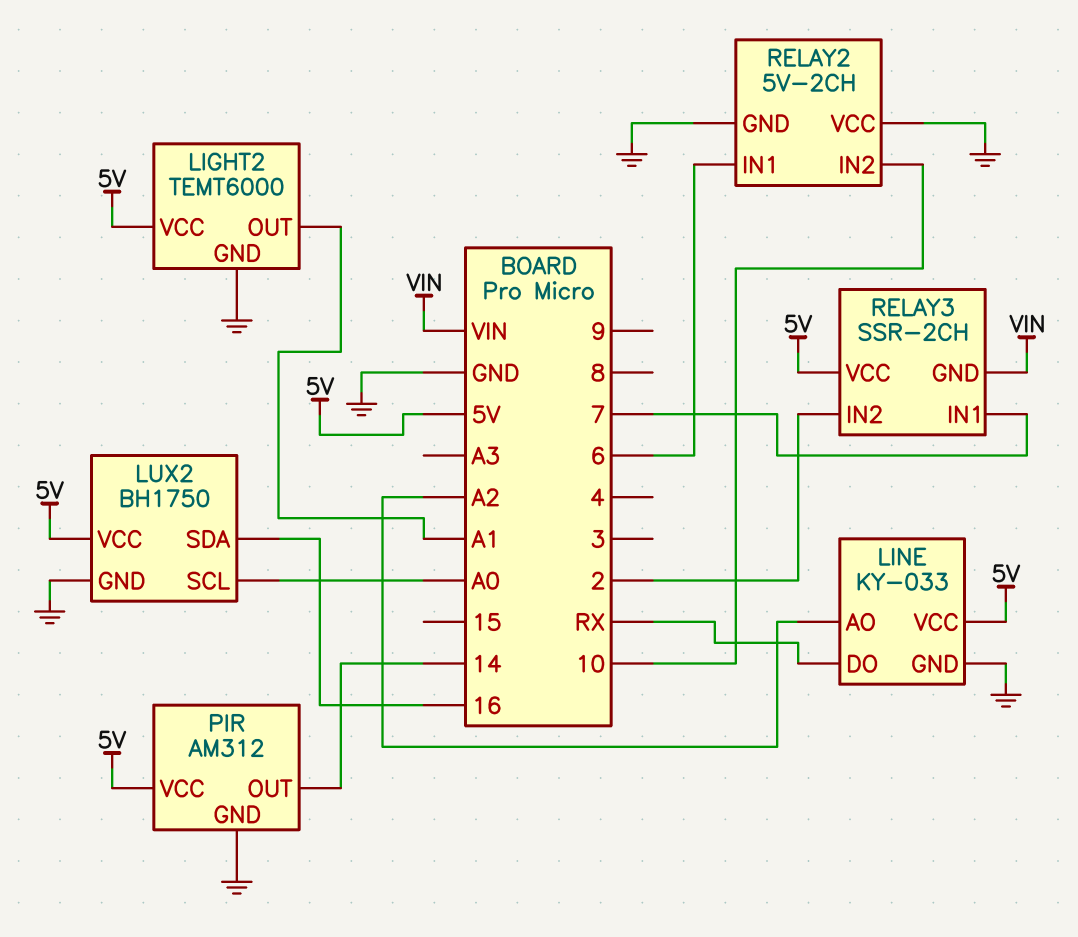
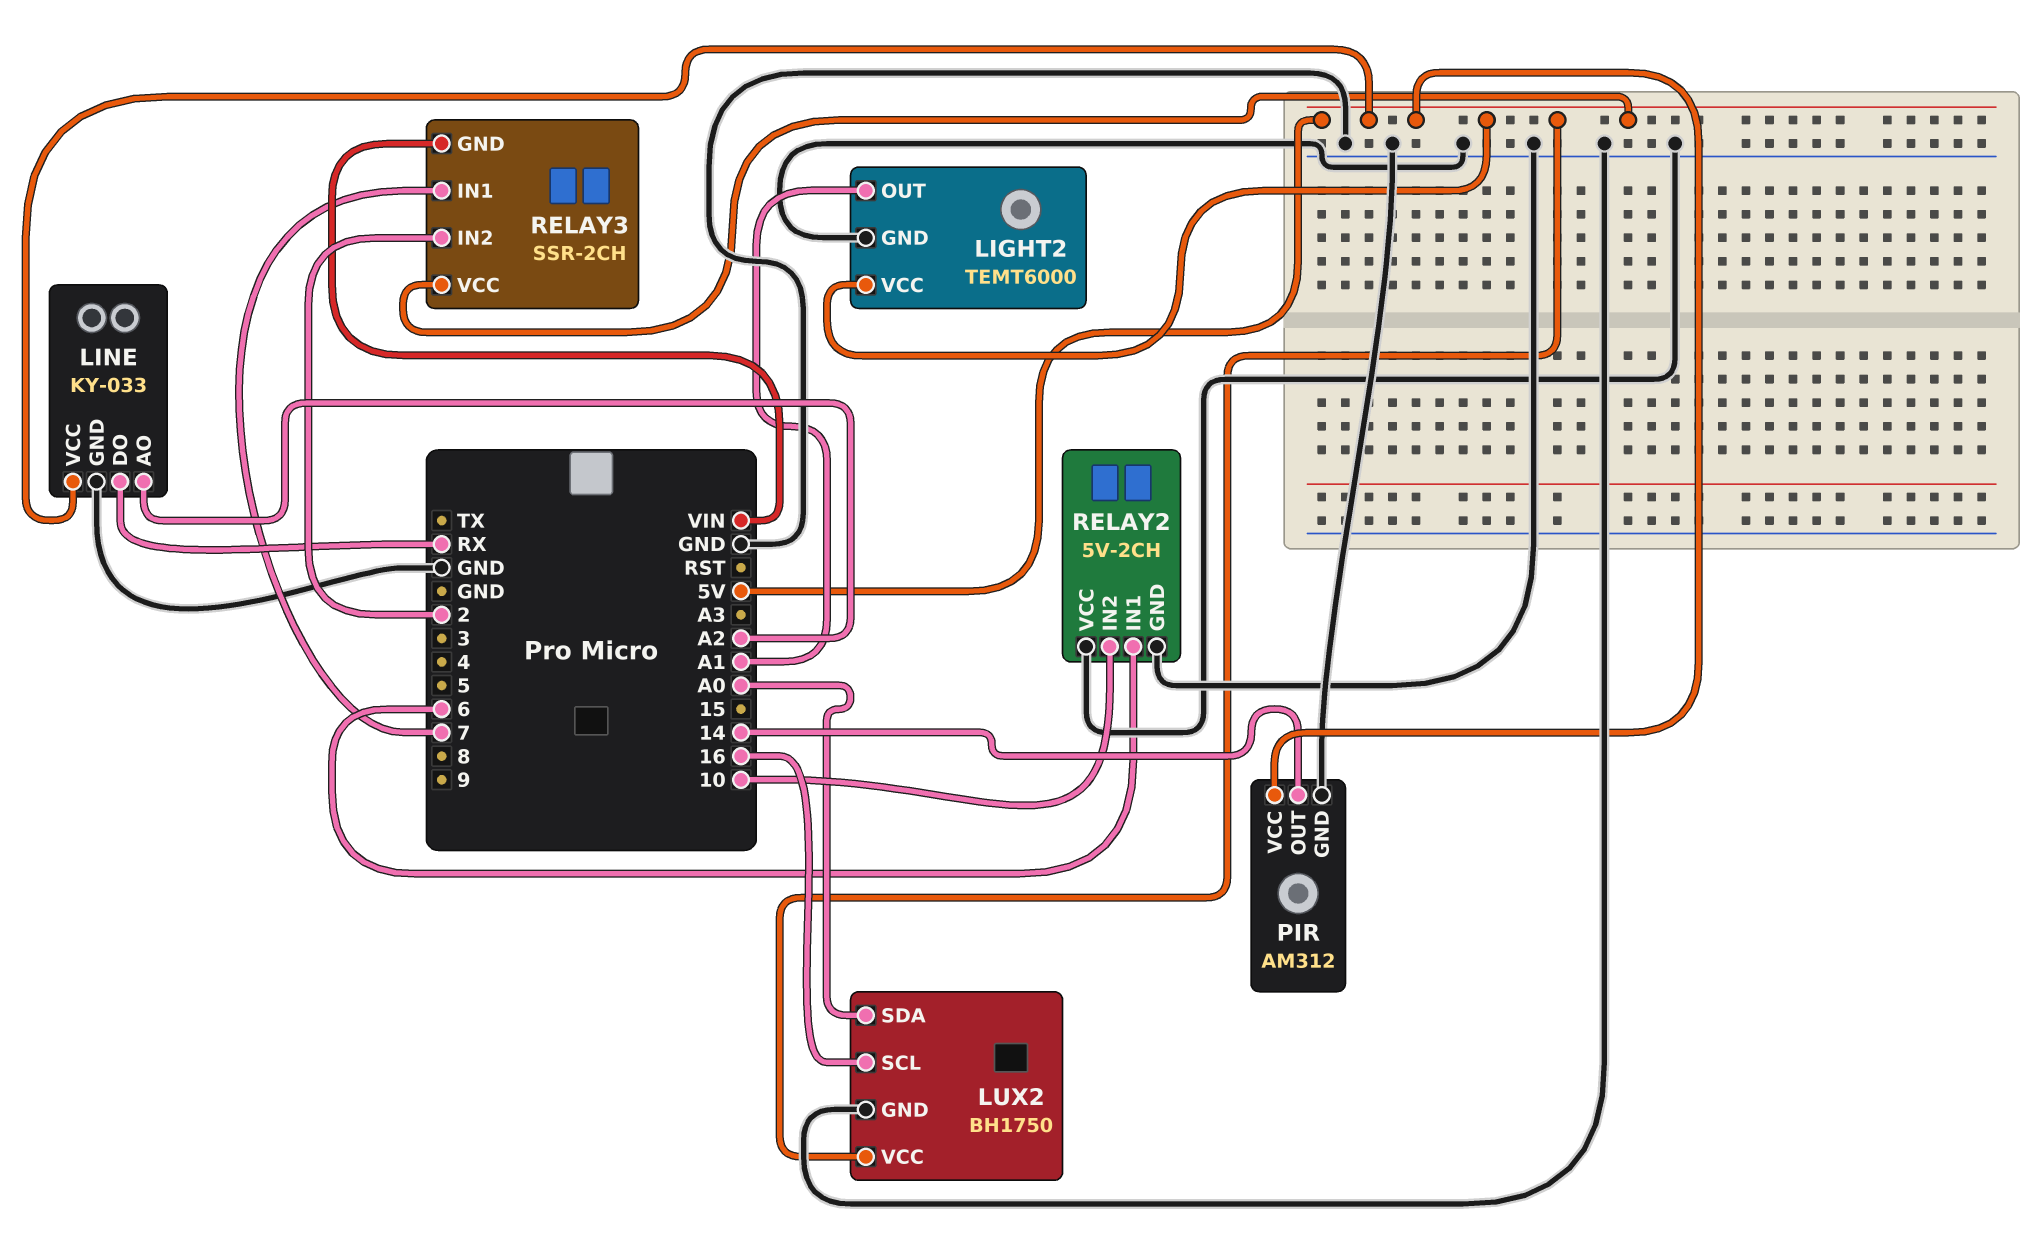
LUX2 pin SCL: A0 -> 16
LUX2 pin SDA: 16 -> A0

